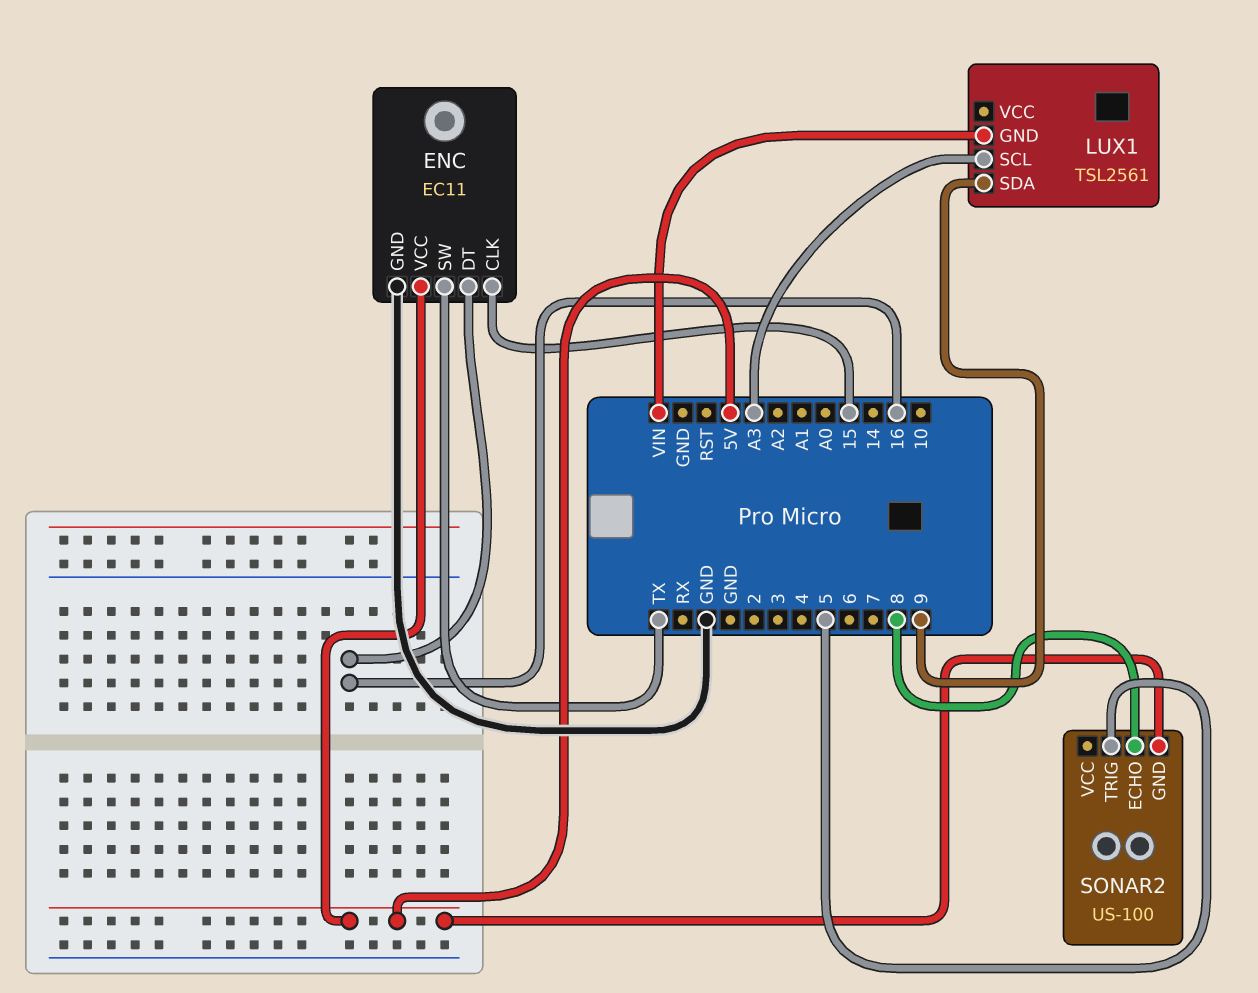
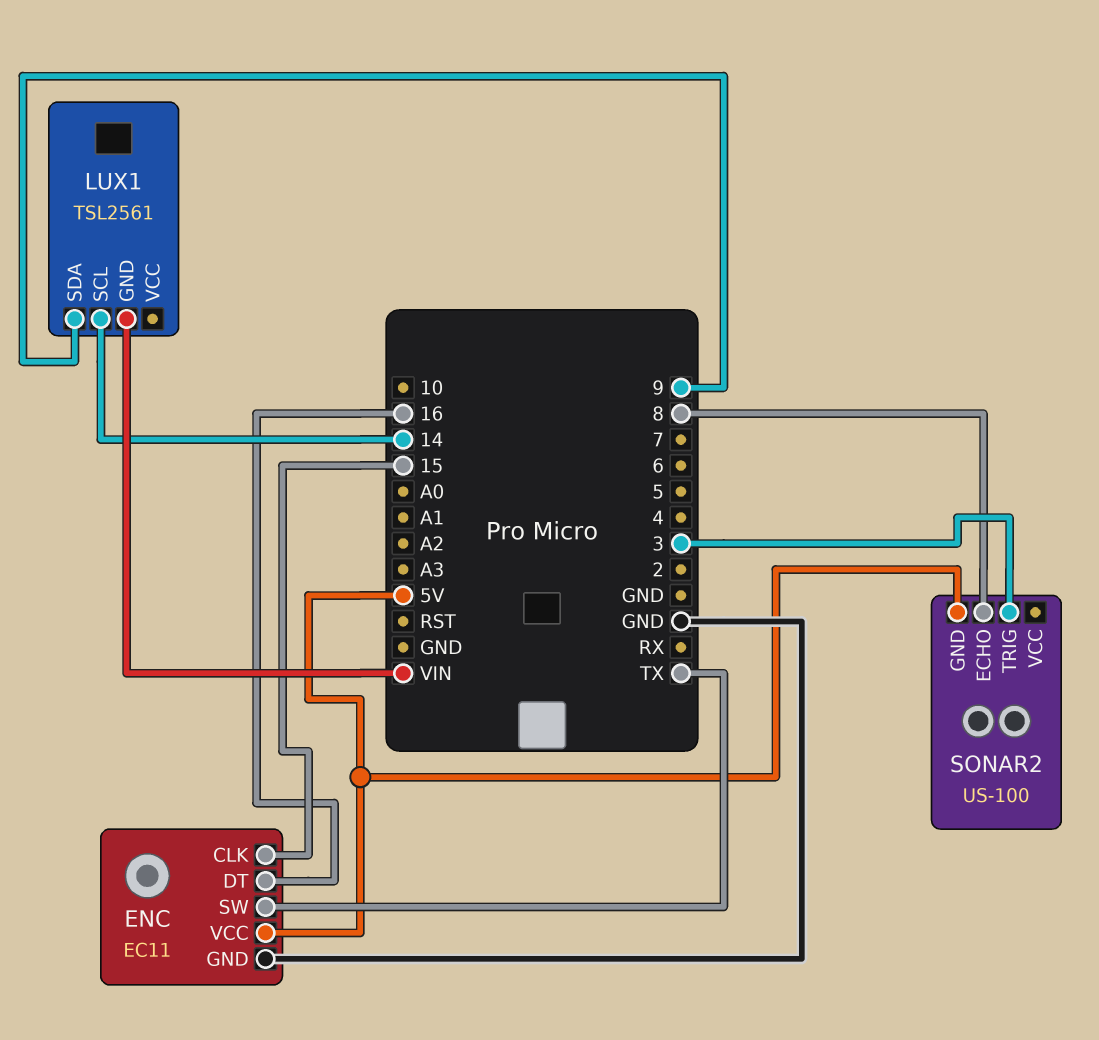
LUX1 pin SCL: A3 -> 14
SONAR2 pin TRIG: 5 -> 3

